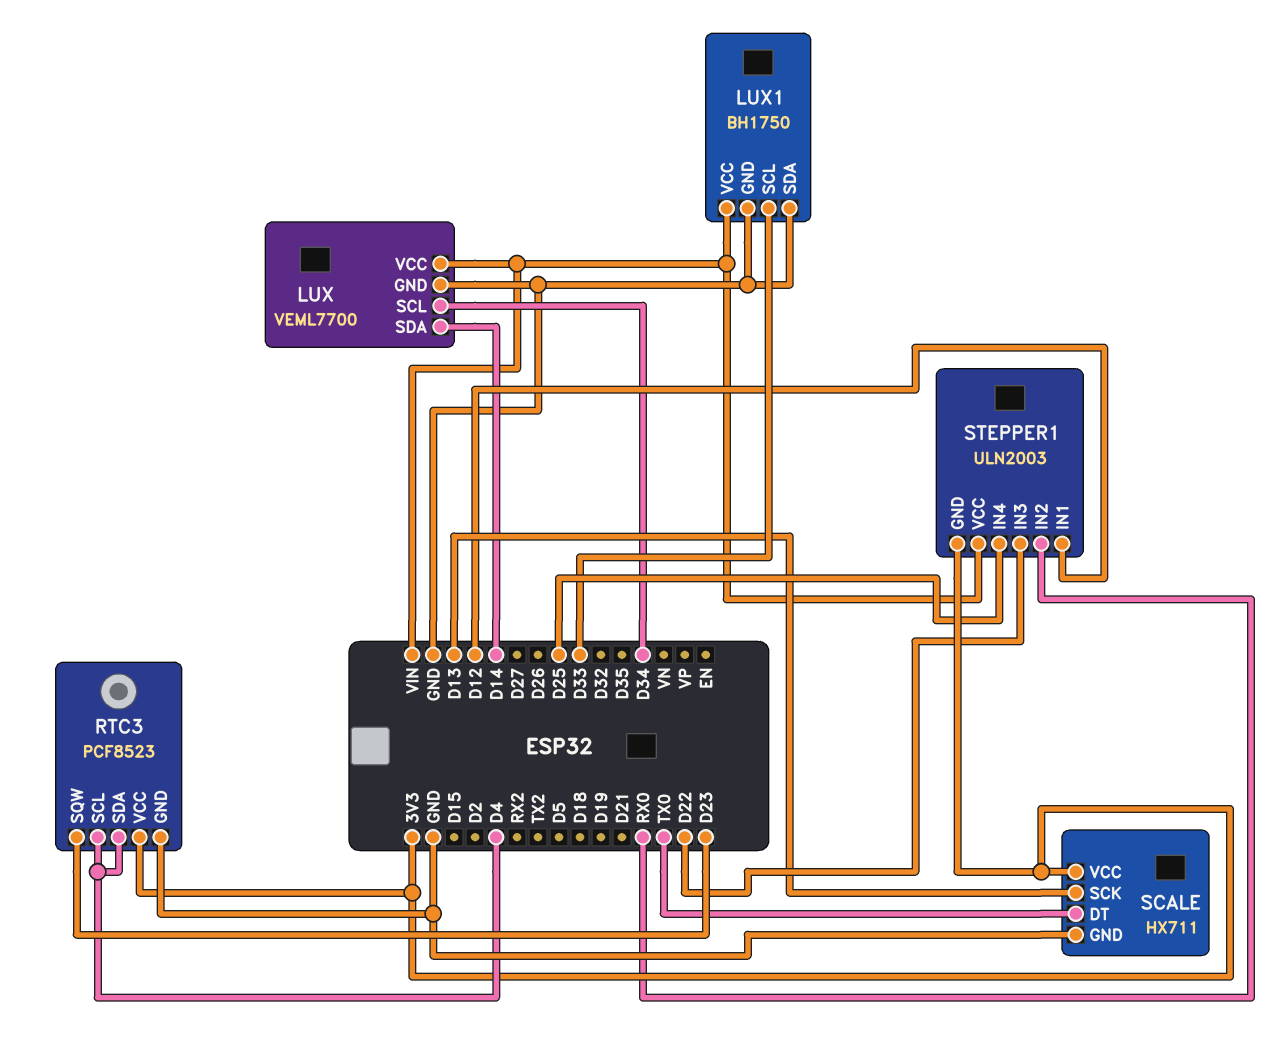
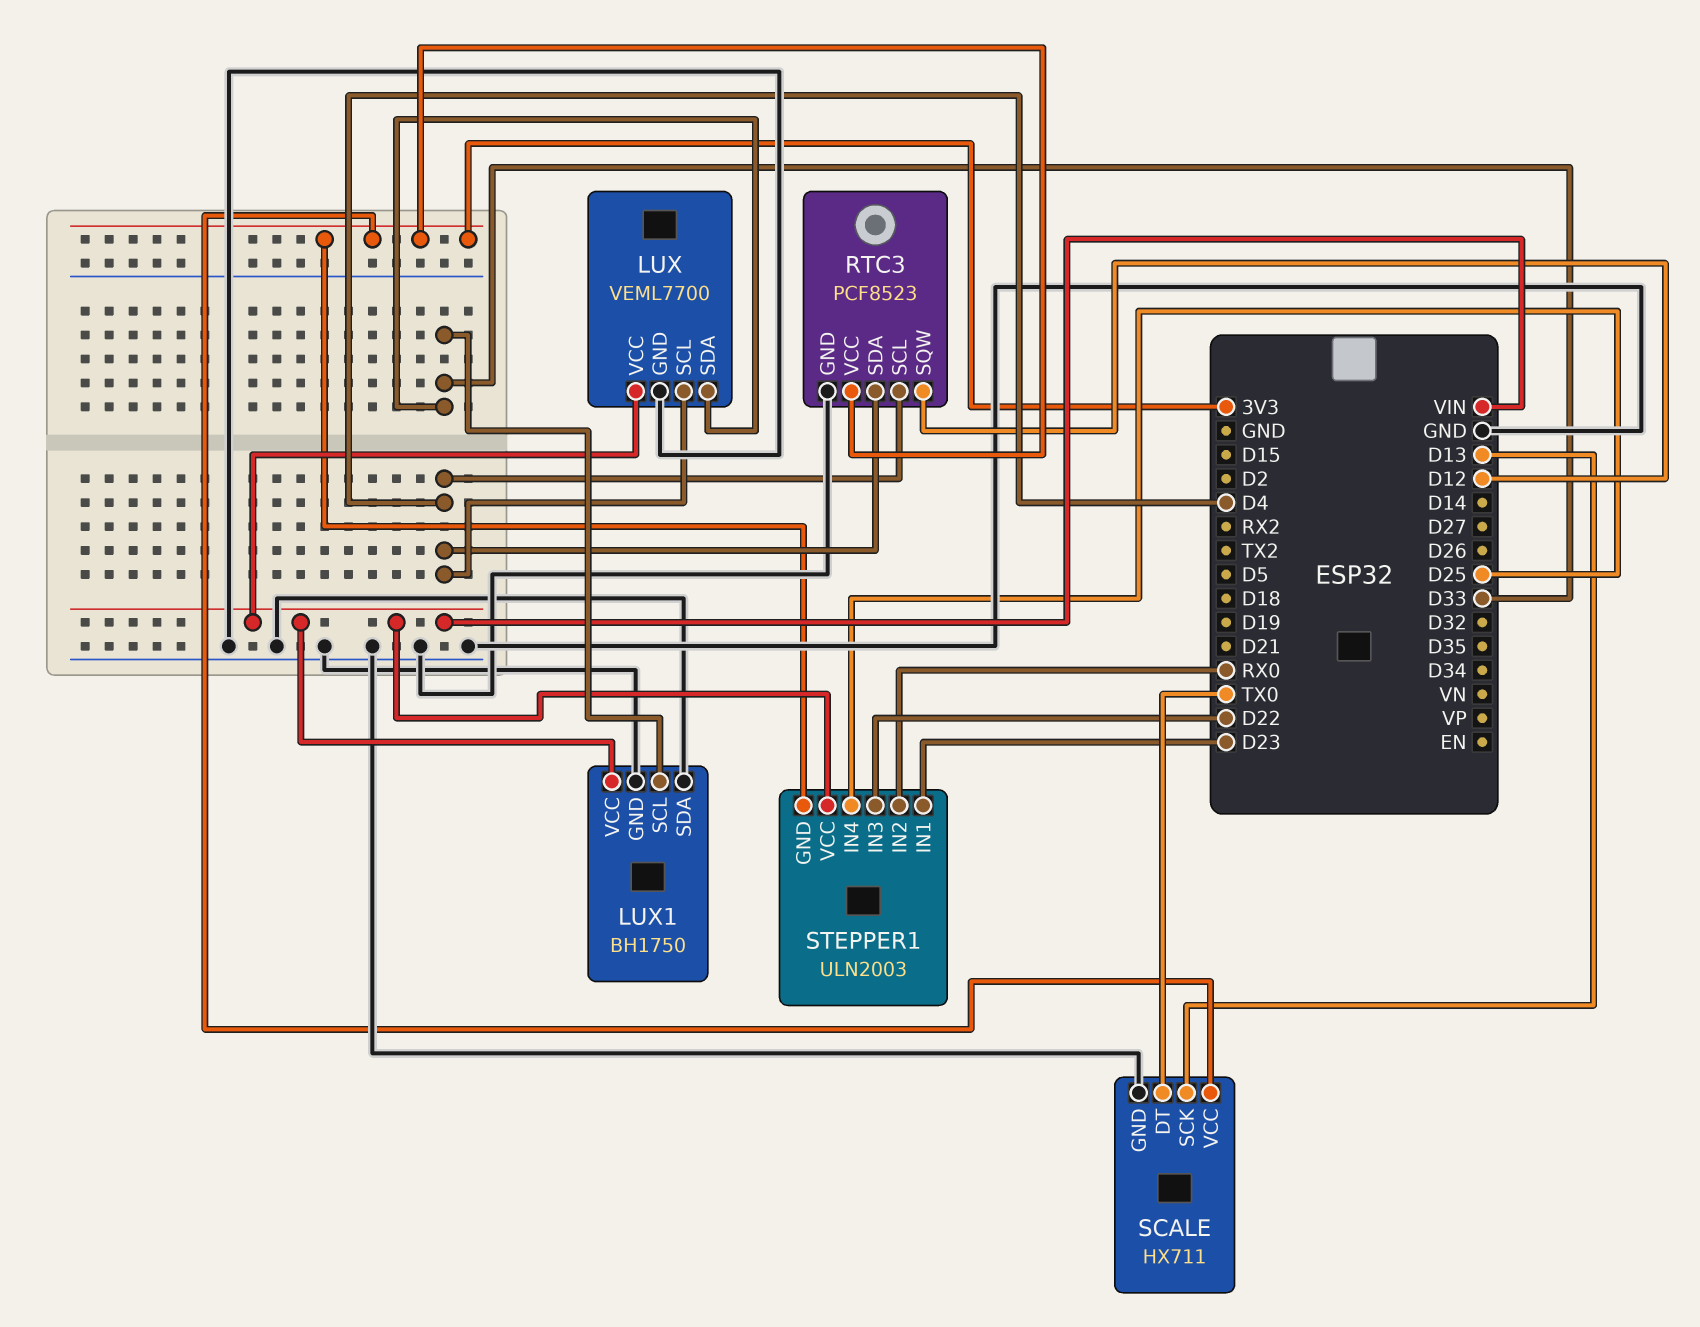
LUX pin SCL: D34 -> D4
LUX pin SDA: D14 -> D33
RTC3 pin SQW: D23 -> D12
STEPPER1 pin IN1: D12 -> D23

